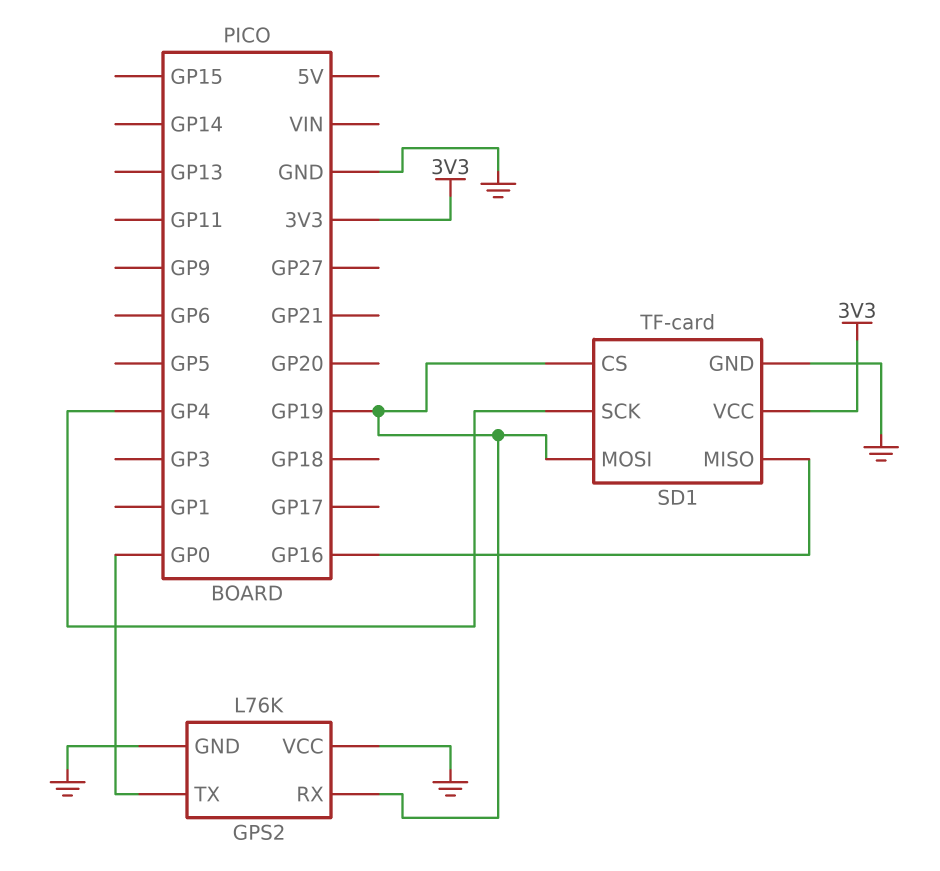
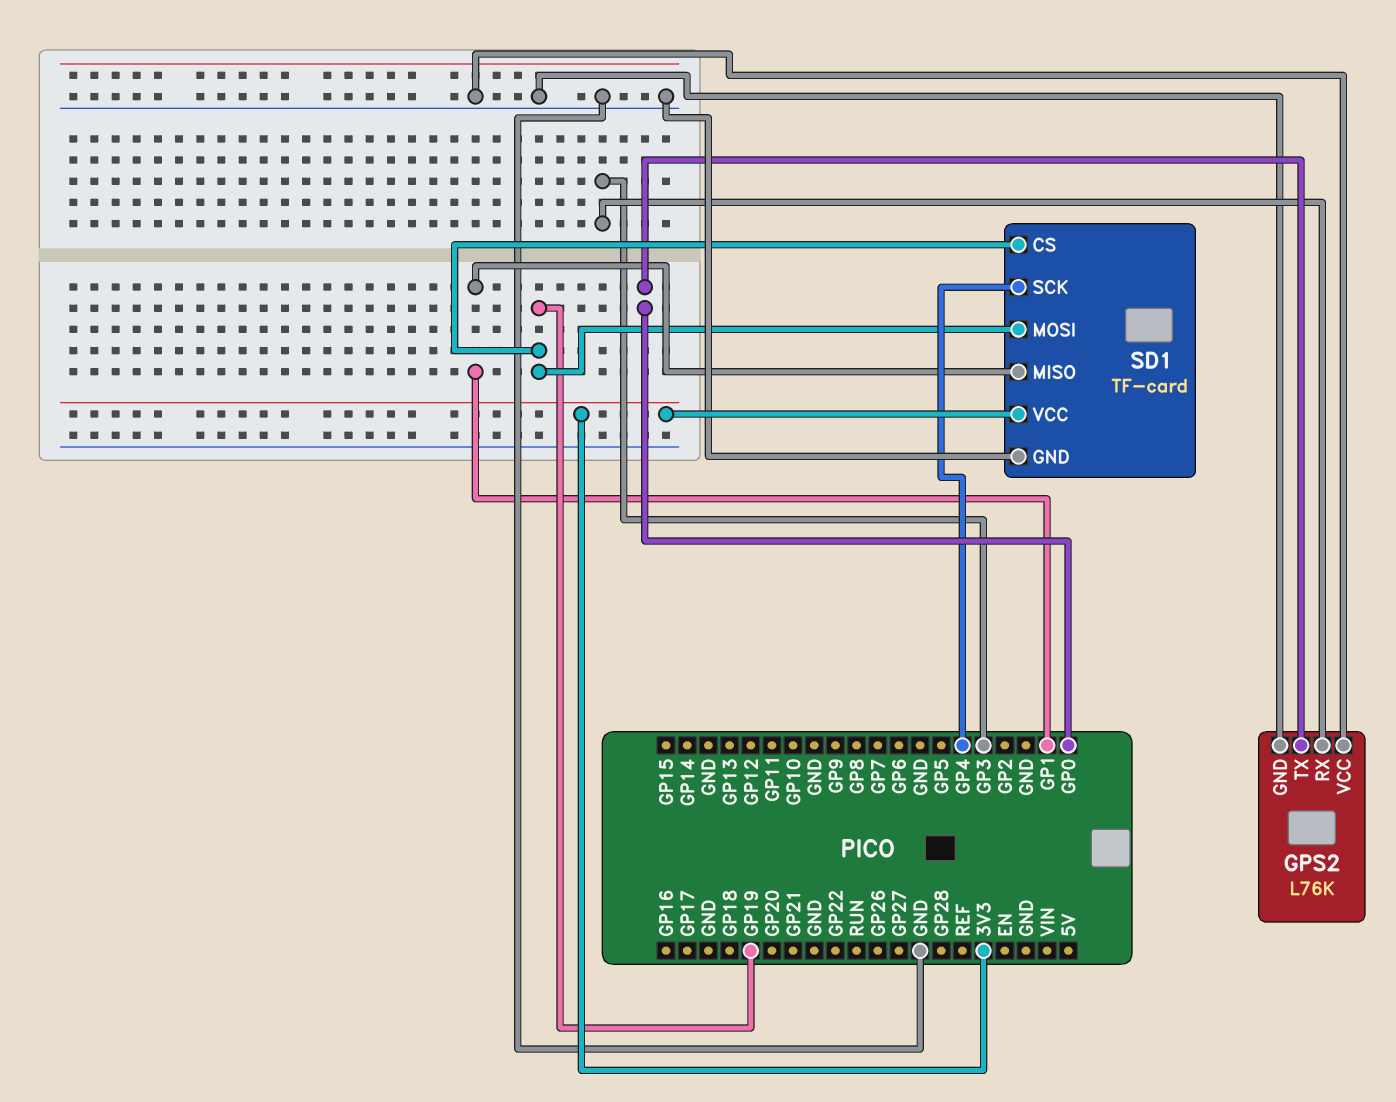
GPS2 pin RX: GP19 -> GP3
SD1 pin MISO: GP16 -> GP1

